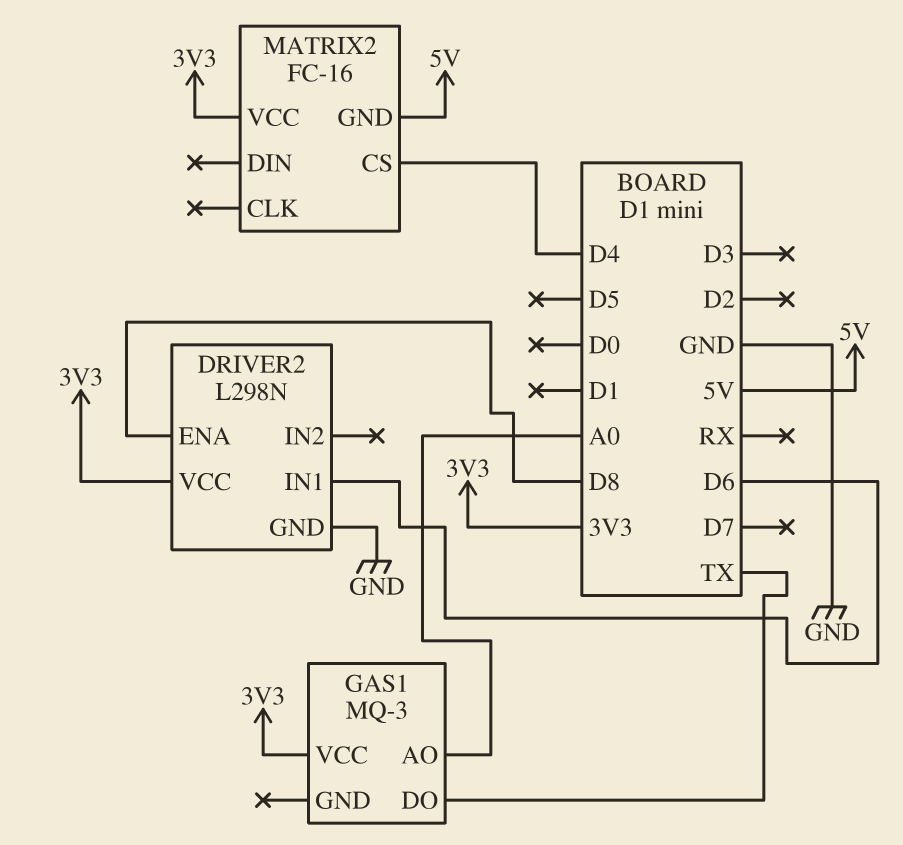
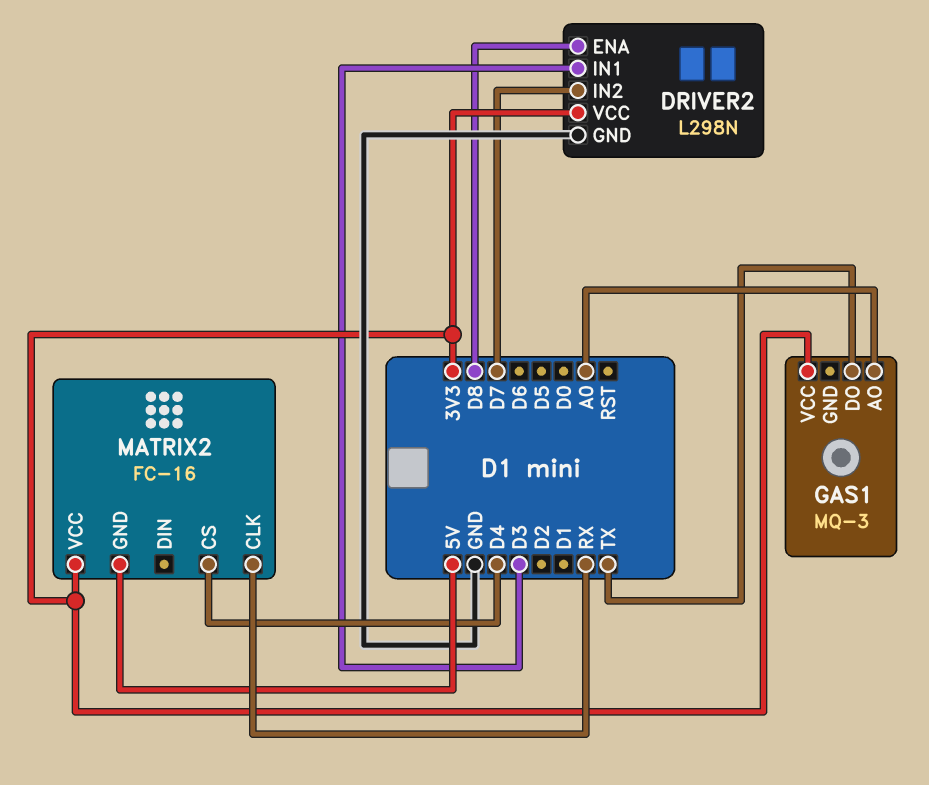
DRIVER2 pin IN1: D6 -> D3
DRIVER2 pin IN2: none -> D7
MATRIX2 pin CLK: none -> RX

